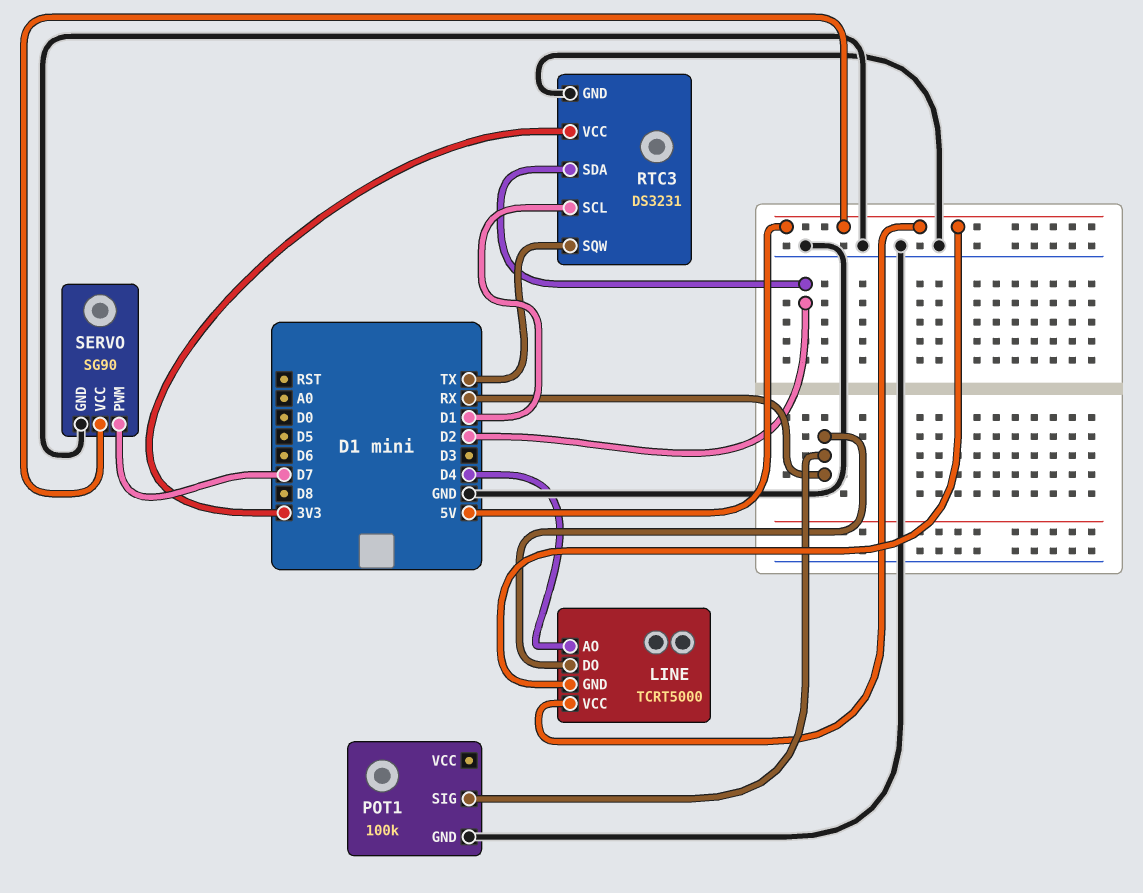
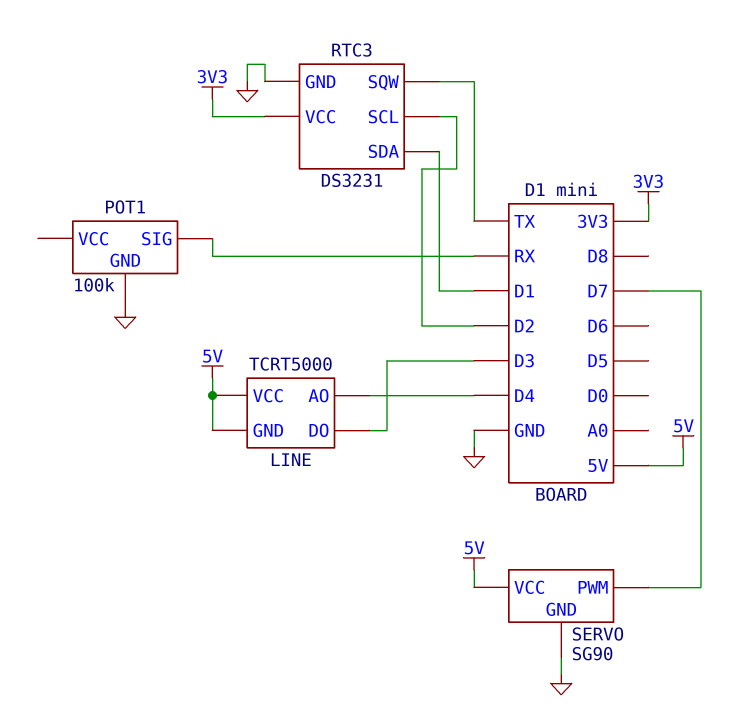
LINE pin DO: RX -> D3
RTC3 pin SCL: D1 -> D2
RTC3 pin SDA: D2 -> D1

